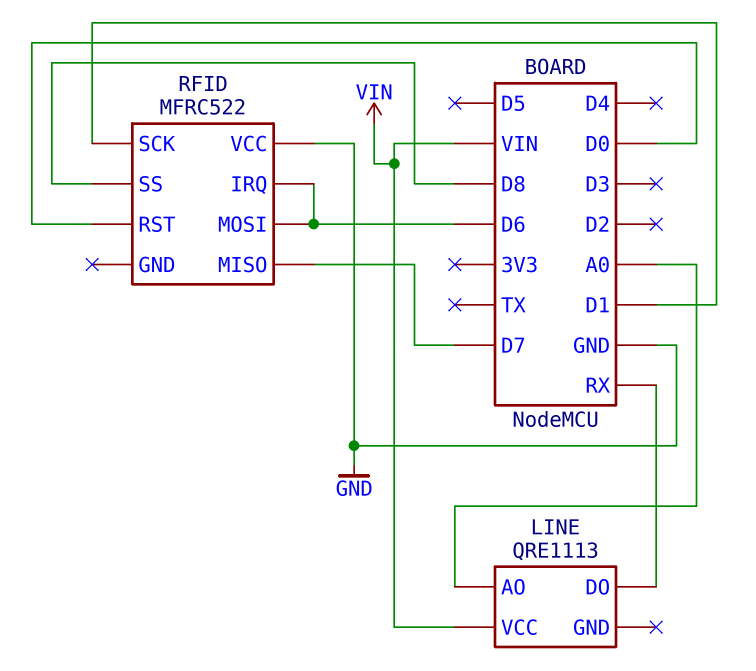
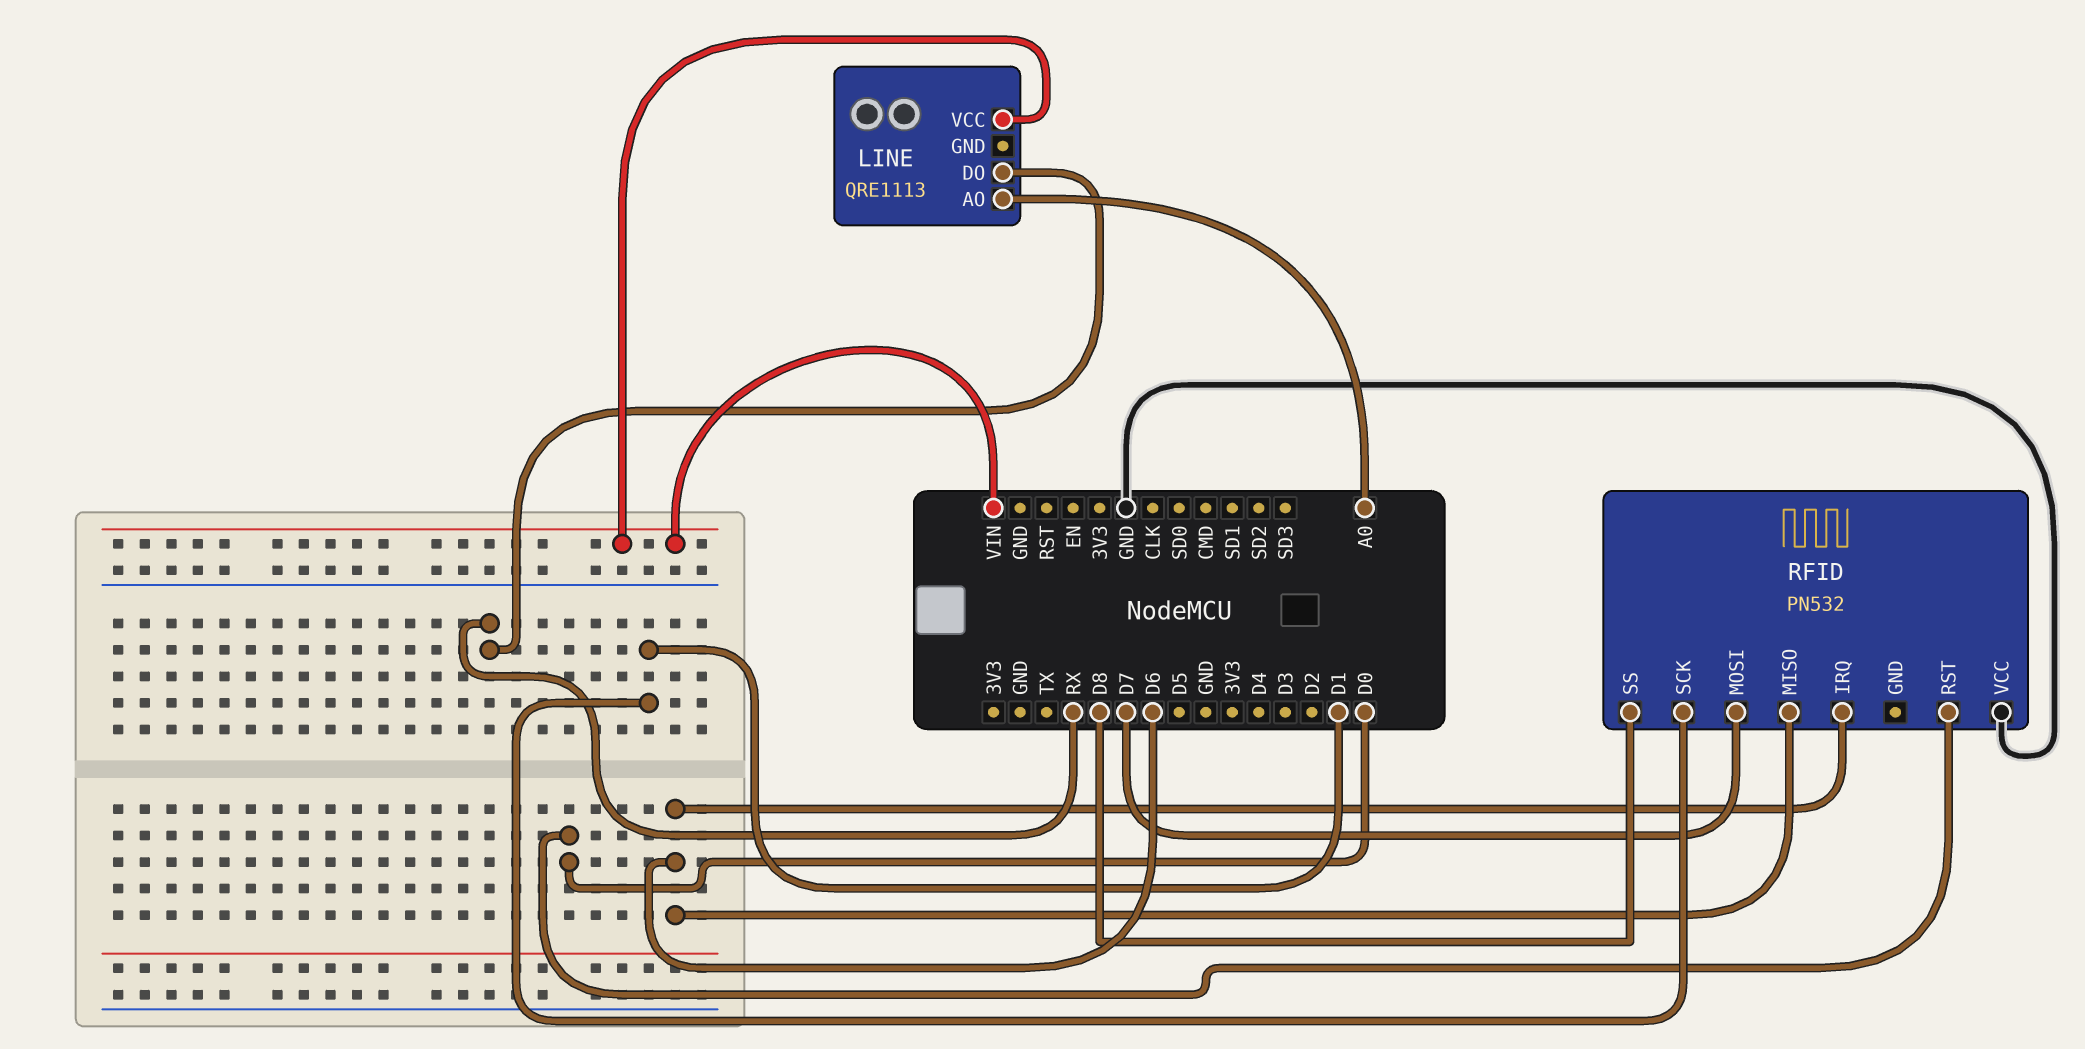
RFID: MFRC522 -> PN532
RFID pin MISO: D7 -> D6
RFID pin MOSI: D6 -> D7

